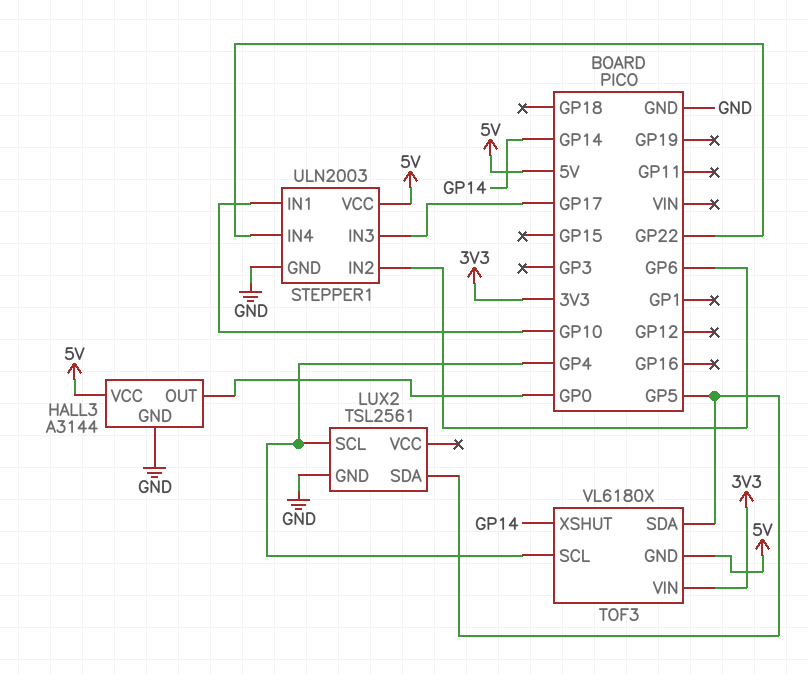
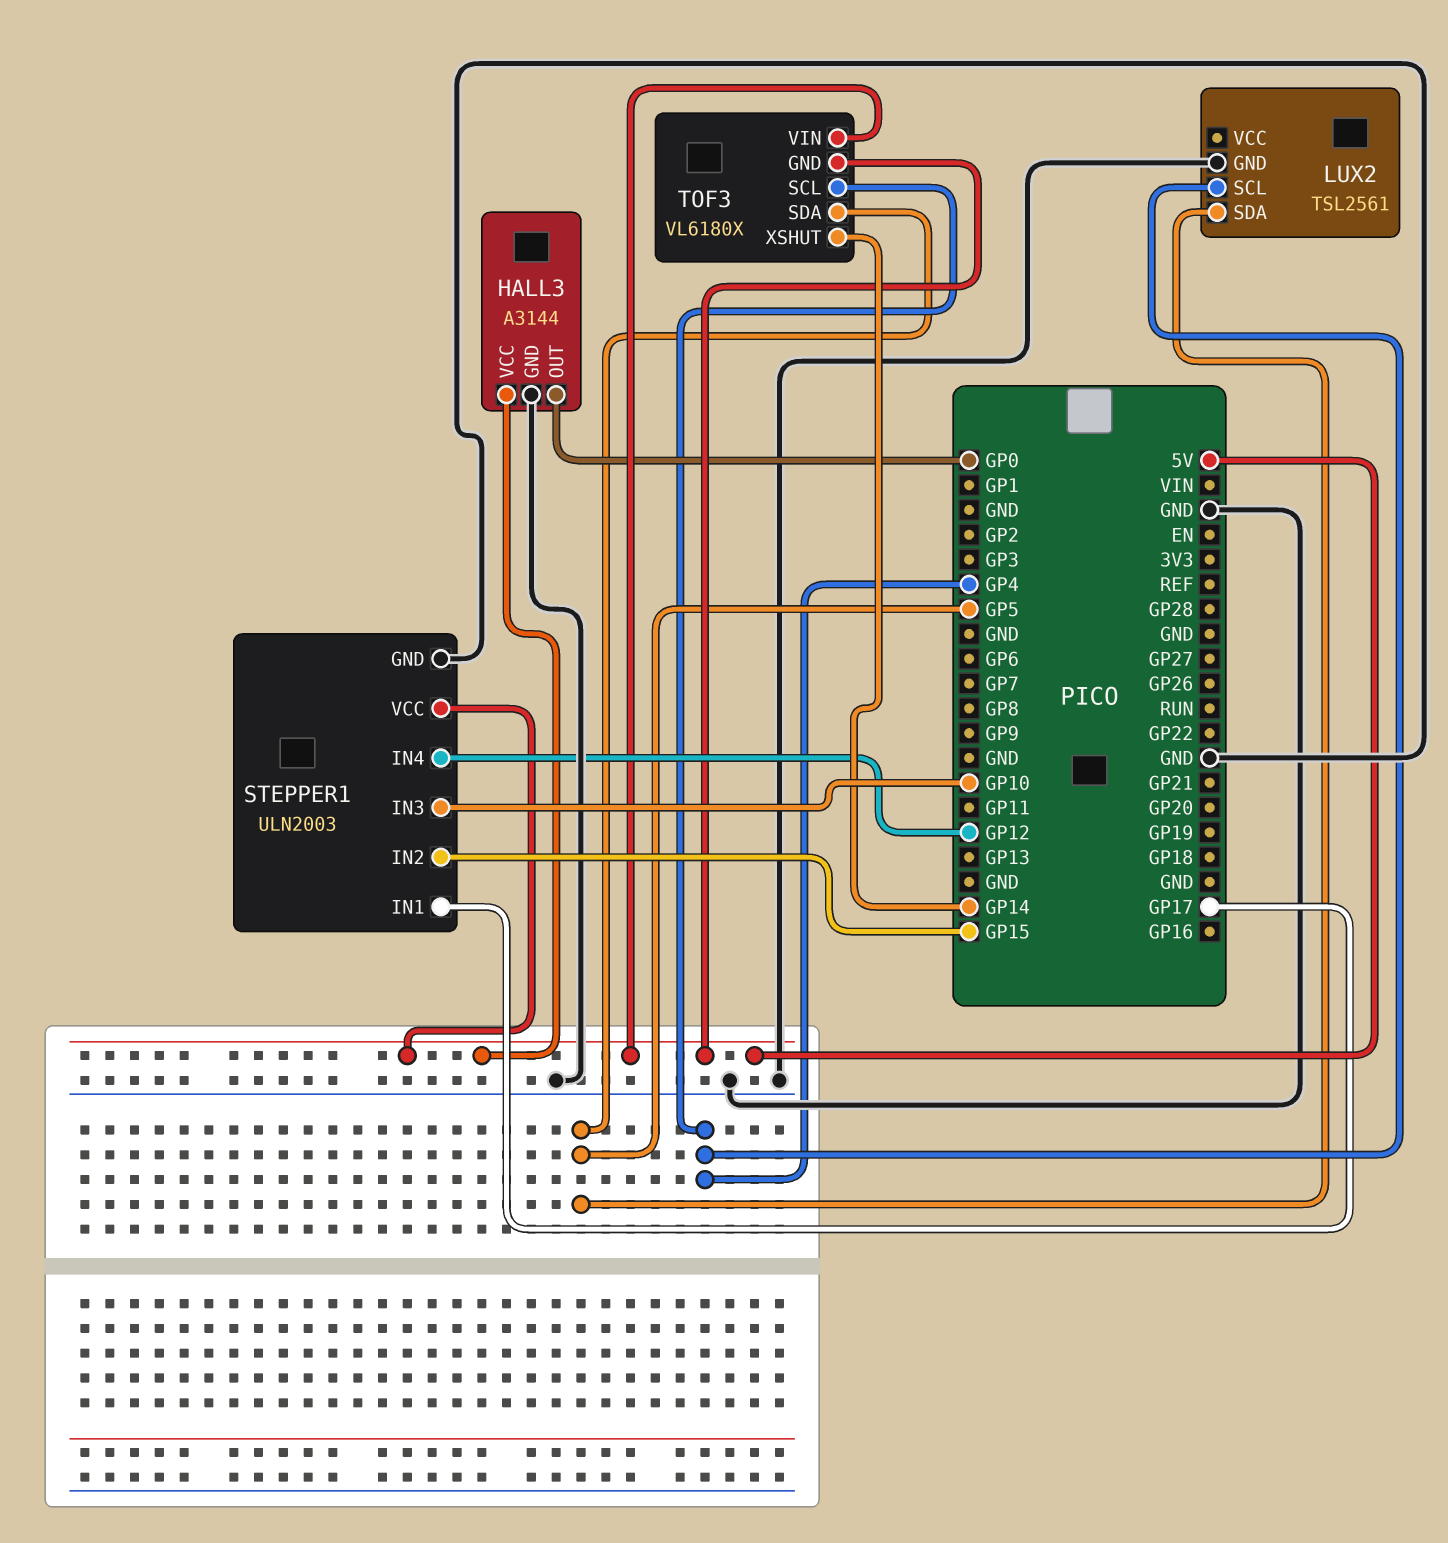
STEPPER1 pin IN1: GP10 -> GP17
STEPPER1 pin IN2: GP6 -> GP15
STEPPER1 pin IN3: GP17 -> GP10
STEPPER1 pin IN4: GP22 -> GP12
TOF3 pin VIN: 3V3 -> 5V

